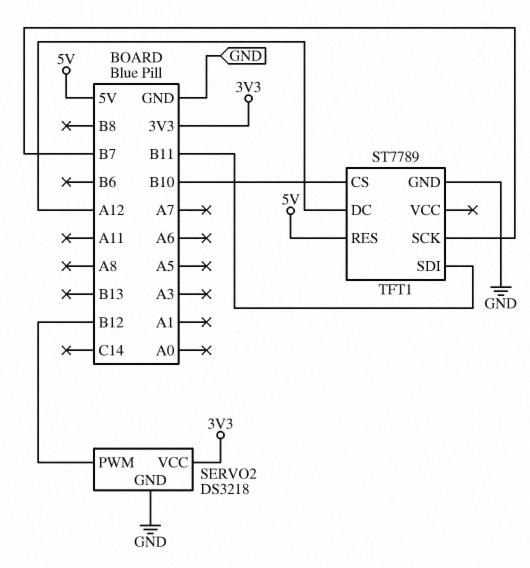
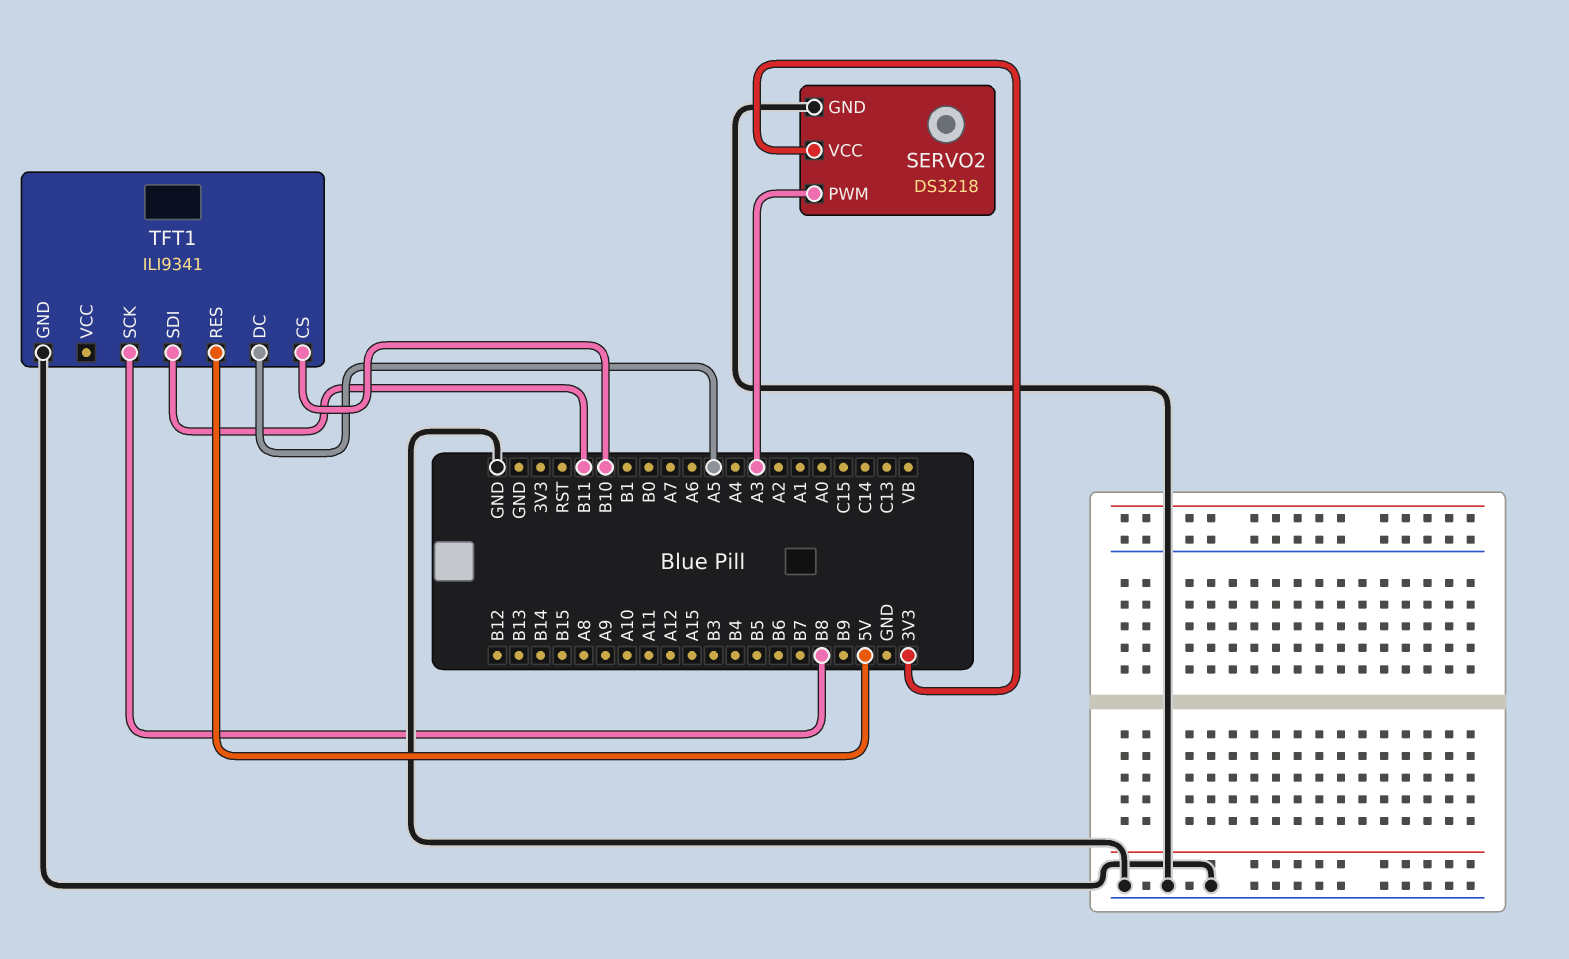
SERVO2 pin PWM: B12 -> A3
TFT1: ST7789 -> ILI9341
TFT1 pin DC: A12 -> A5
TFT1 pin SCK: B7 -> B8

